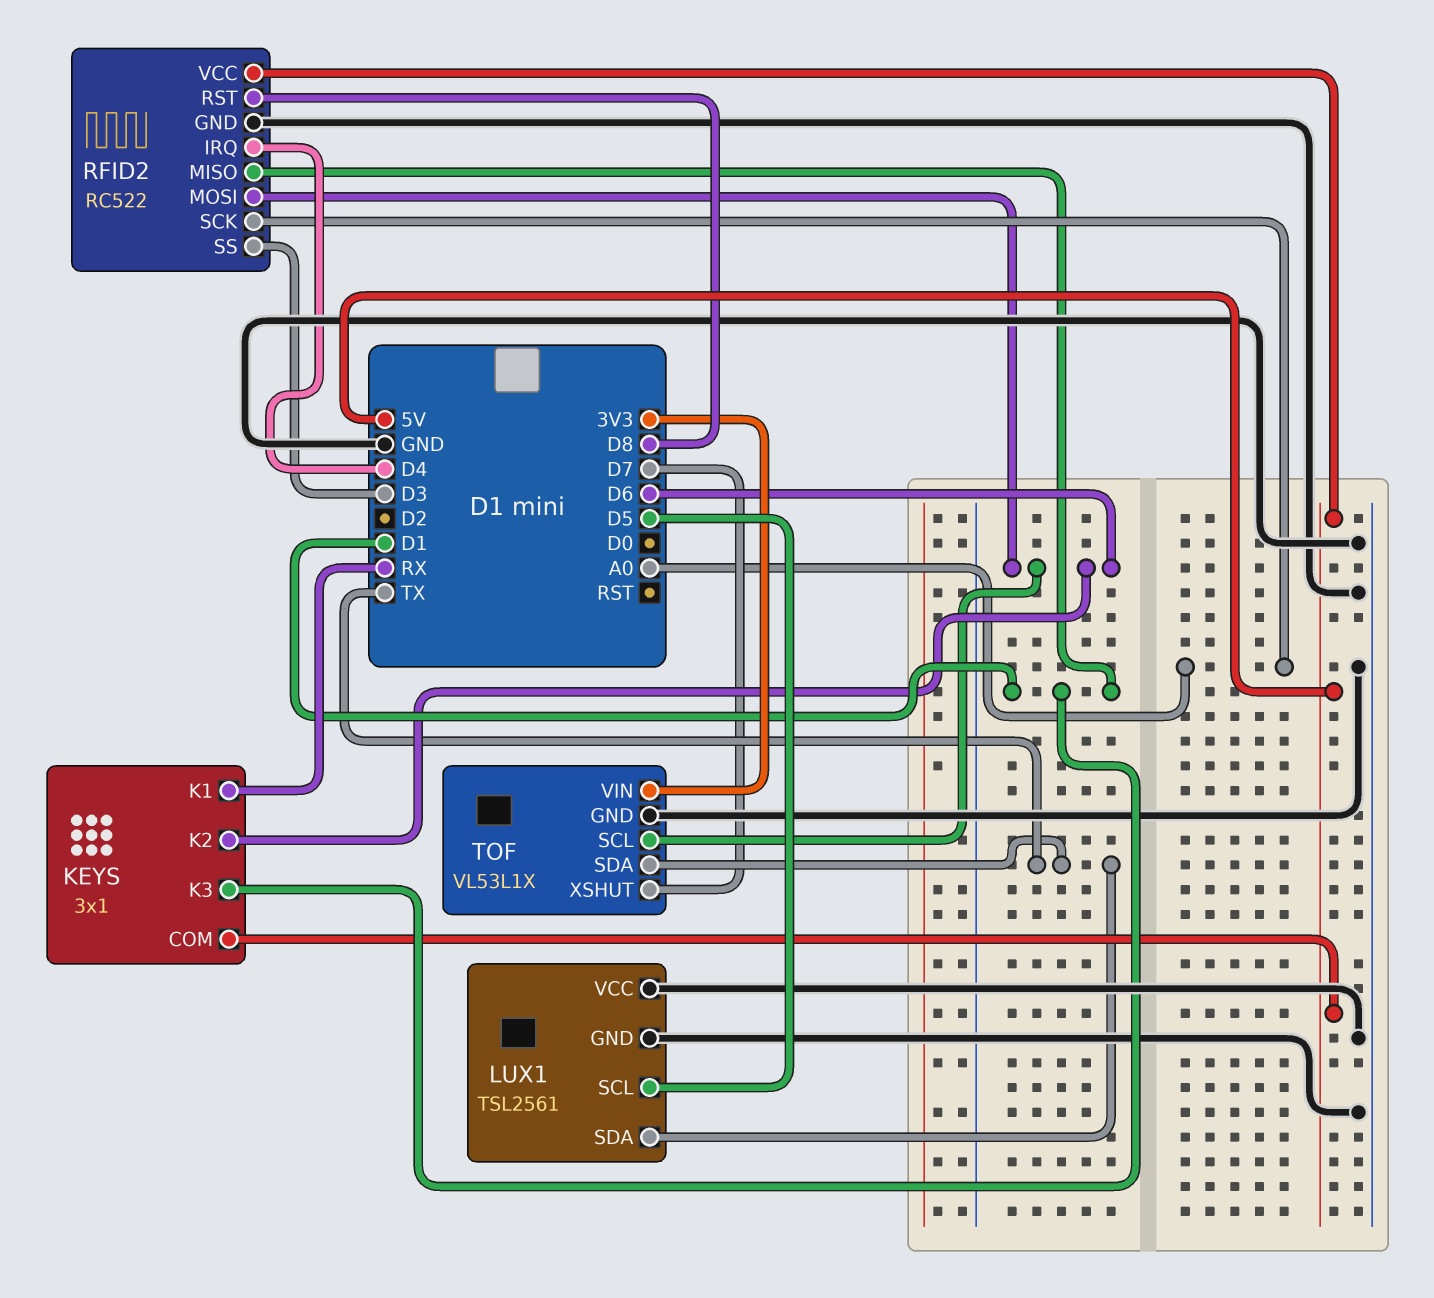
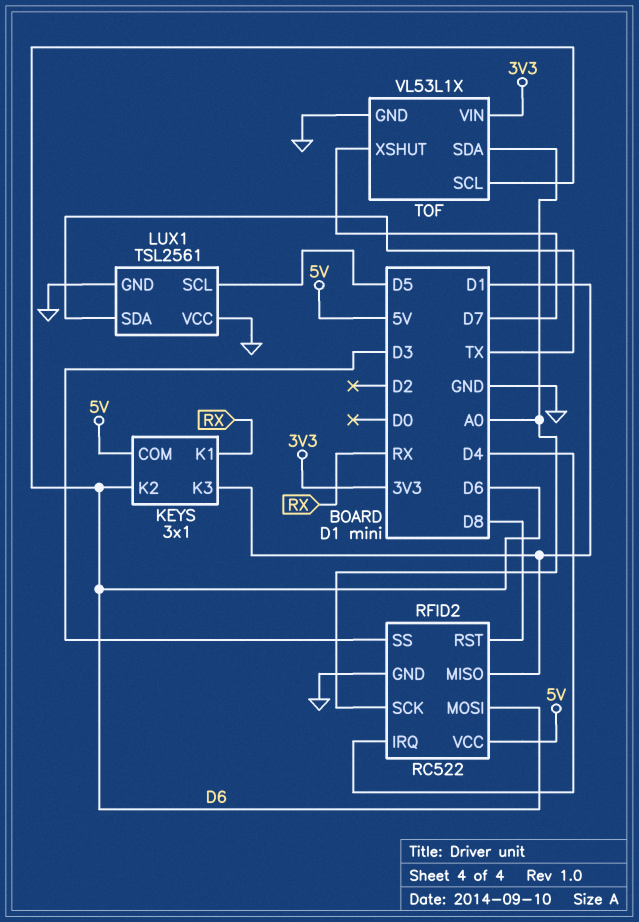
TOF pin SDA: TX -> A0

